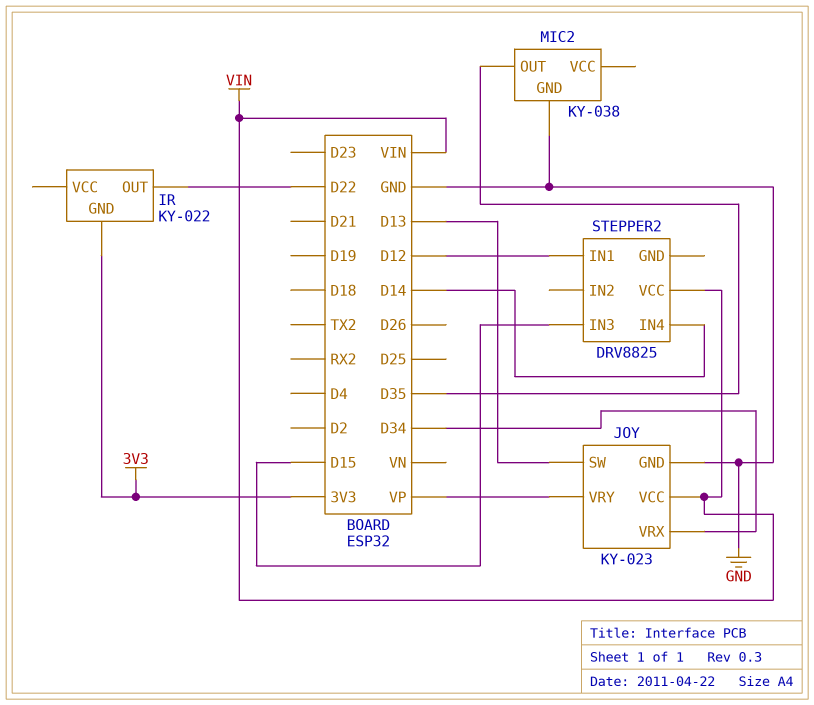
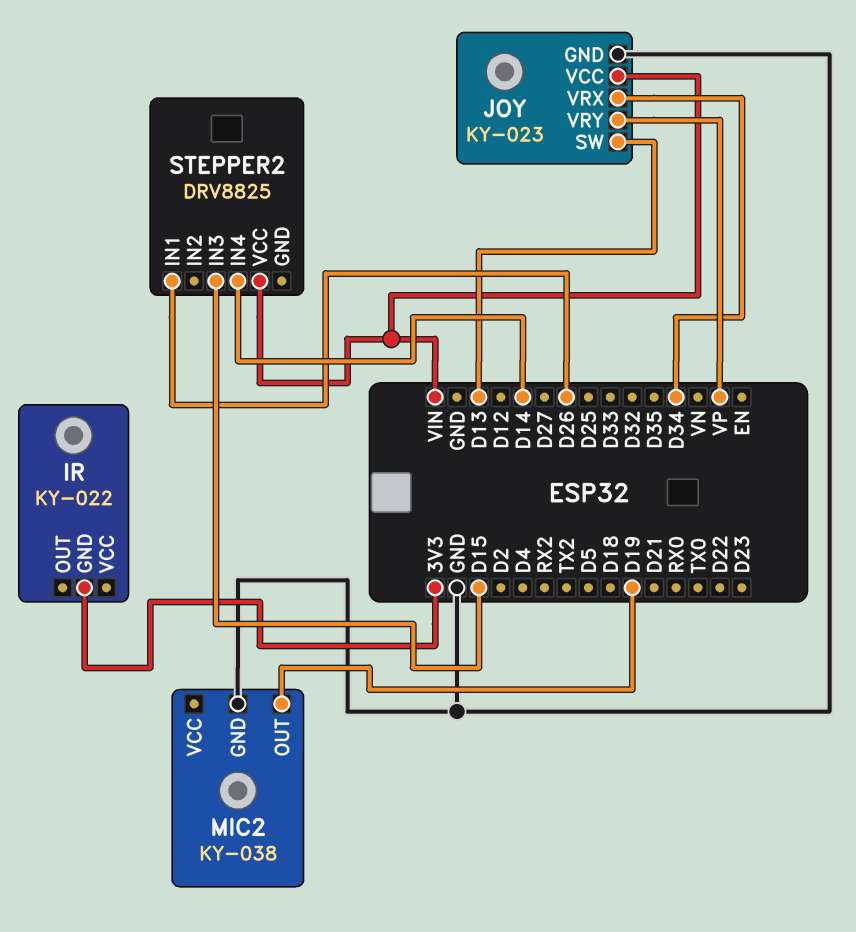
IR pin OUT: D22 -> none
MIC2 pin OUT: D35 -> D19
STEPPER2 pin IN1: D12 -> D26

